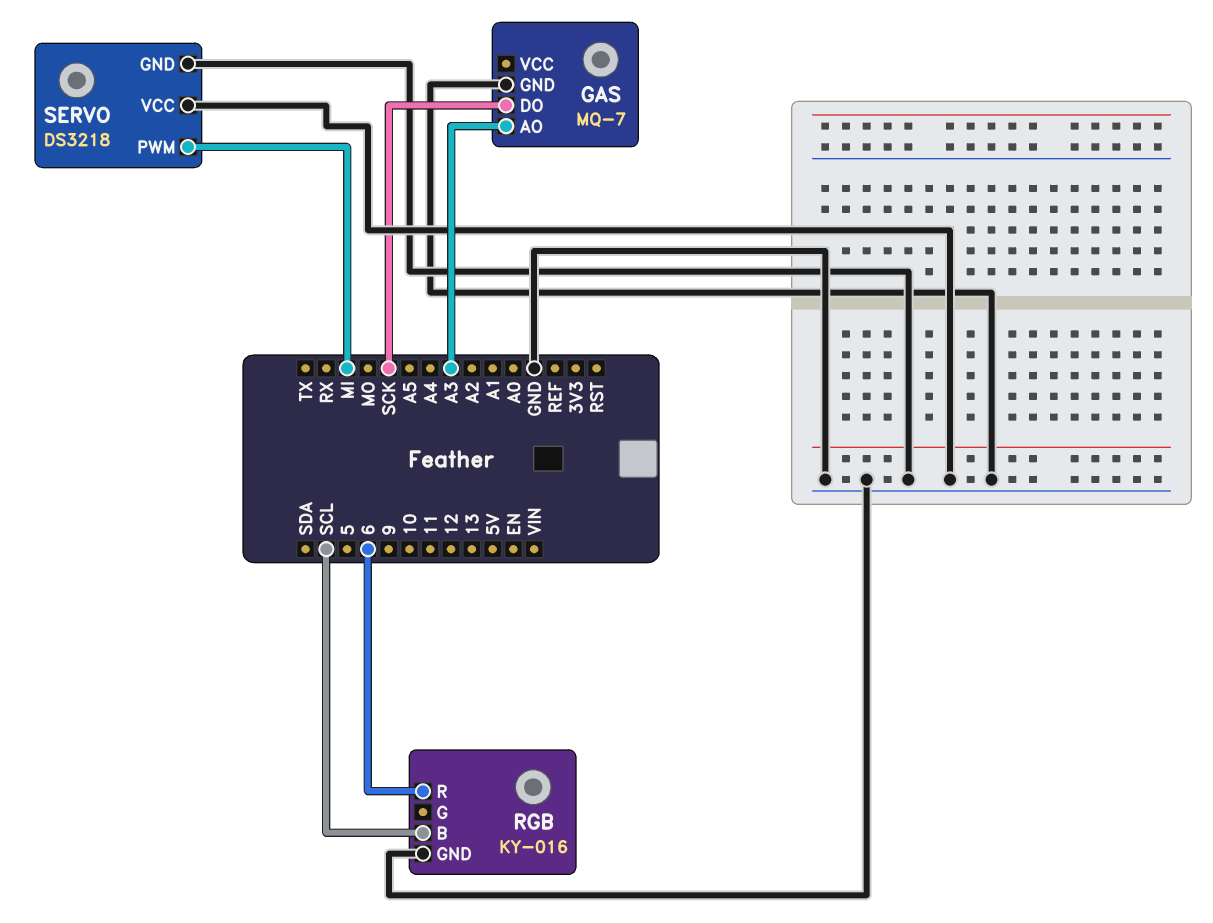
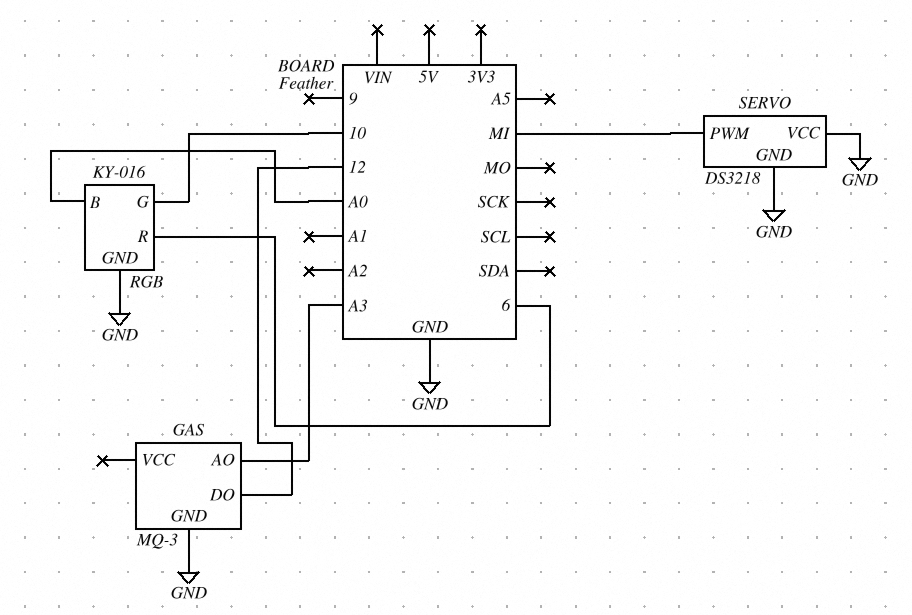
GAS: MQ-7 -> MQ-3
GAS pin DO: SCK -> 12
RGB pin B: SCL -> A0
RGB pin G: none -> 10

